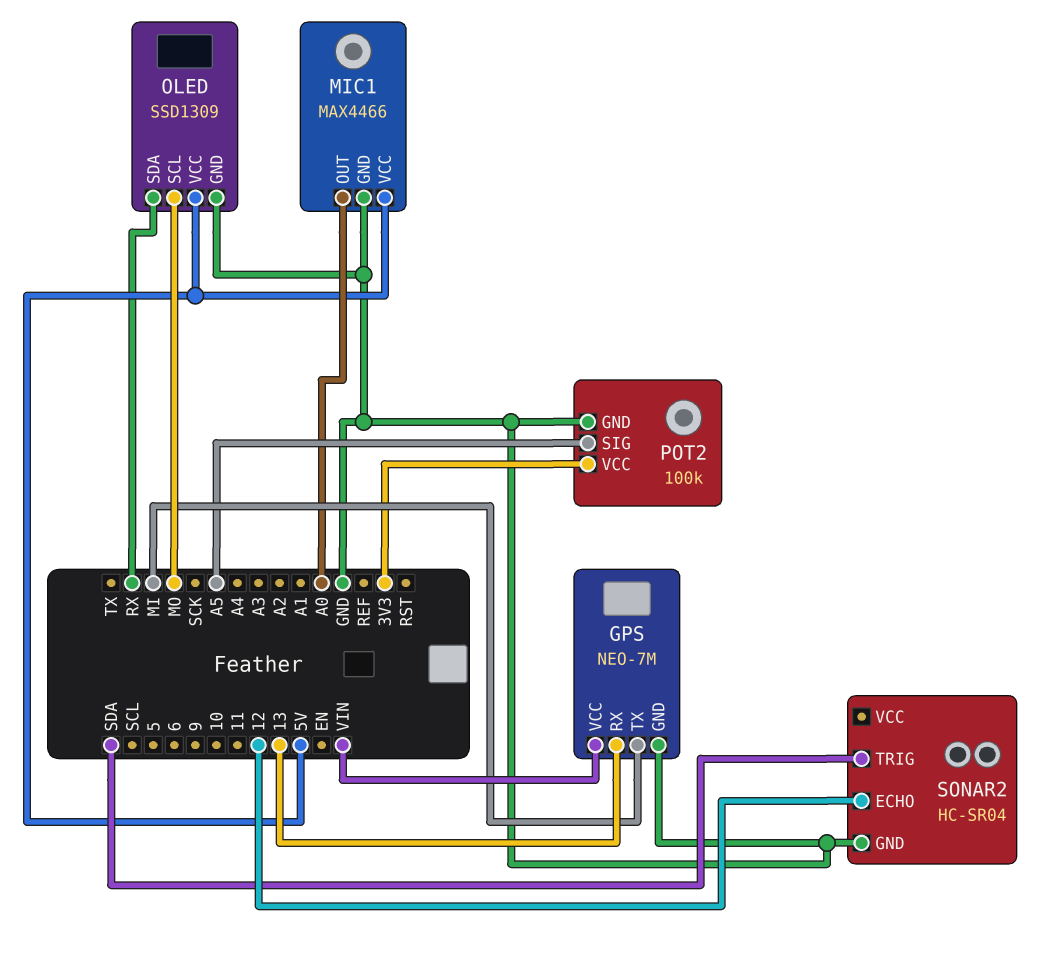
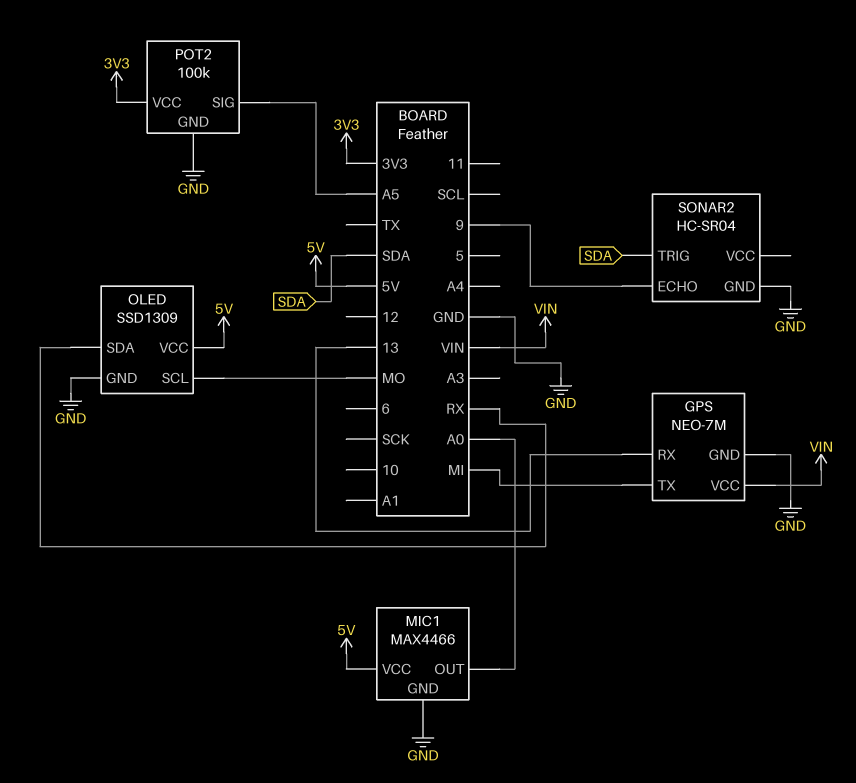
SONAR2 pin ECHO: 12 -> 9

